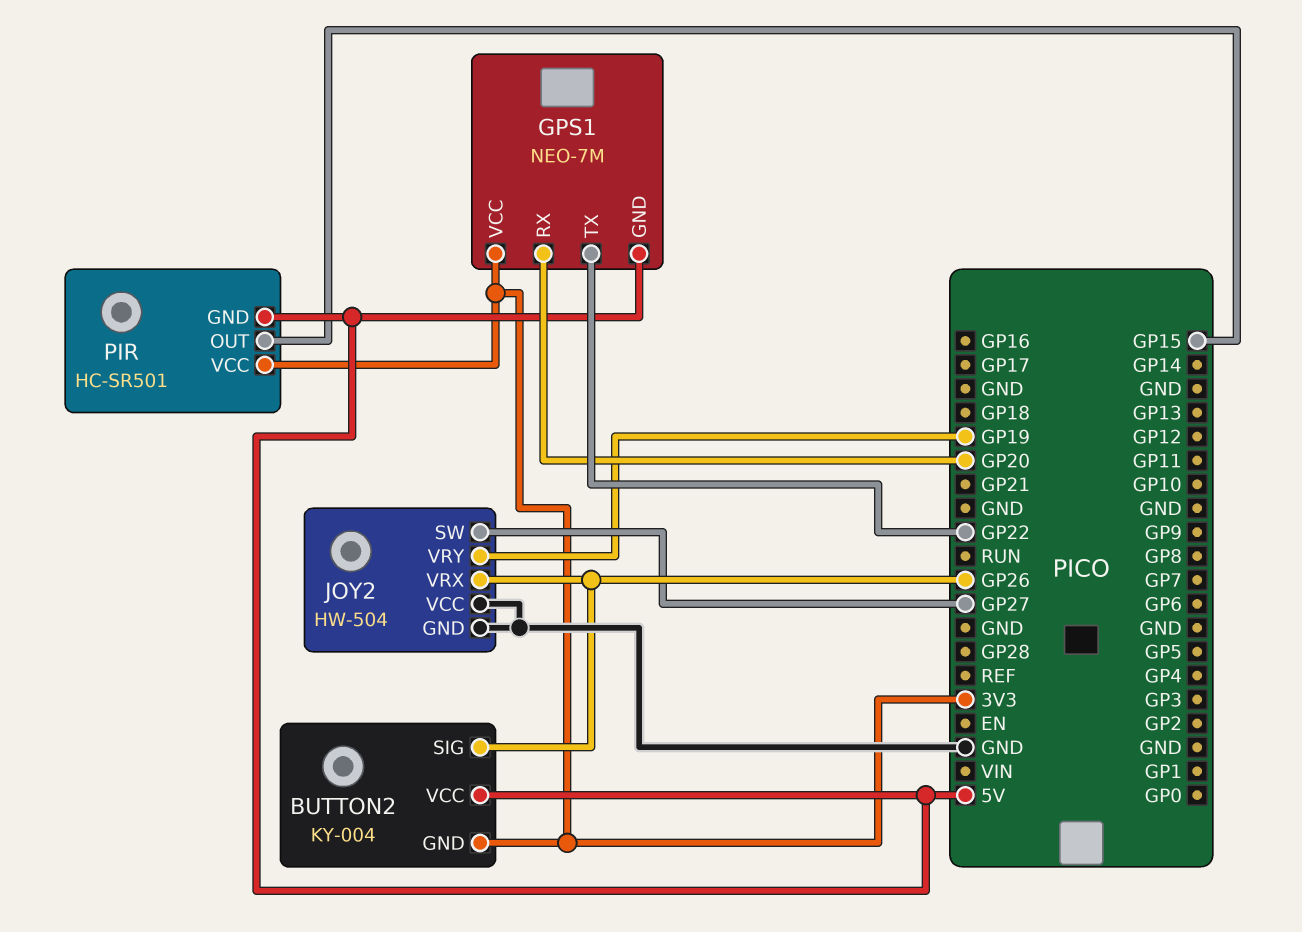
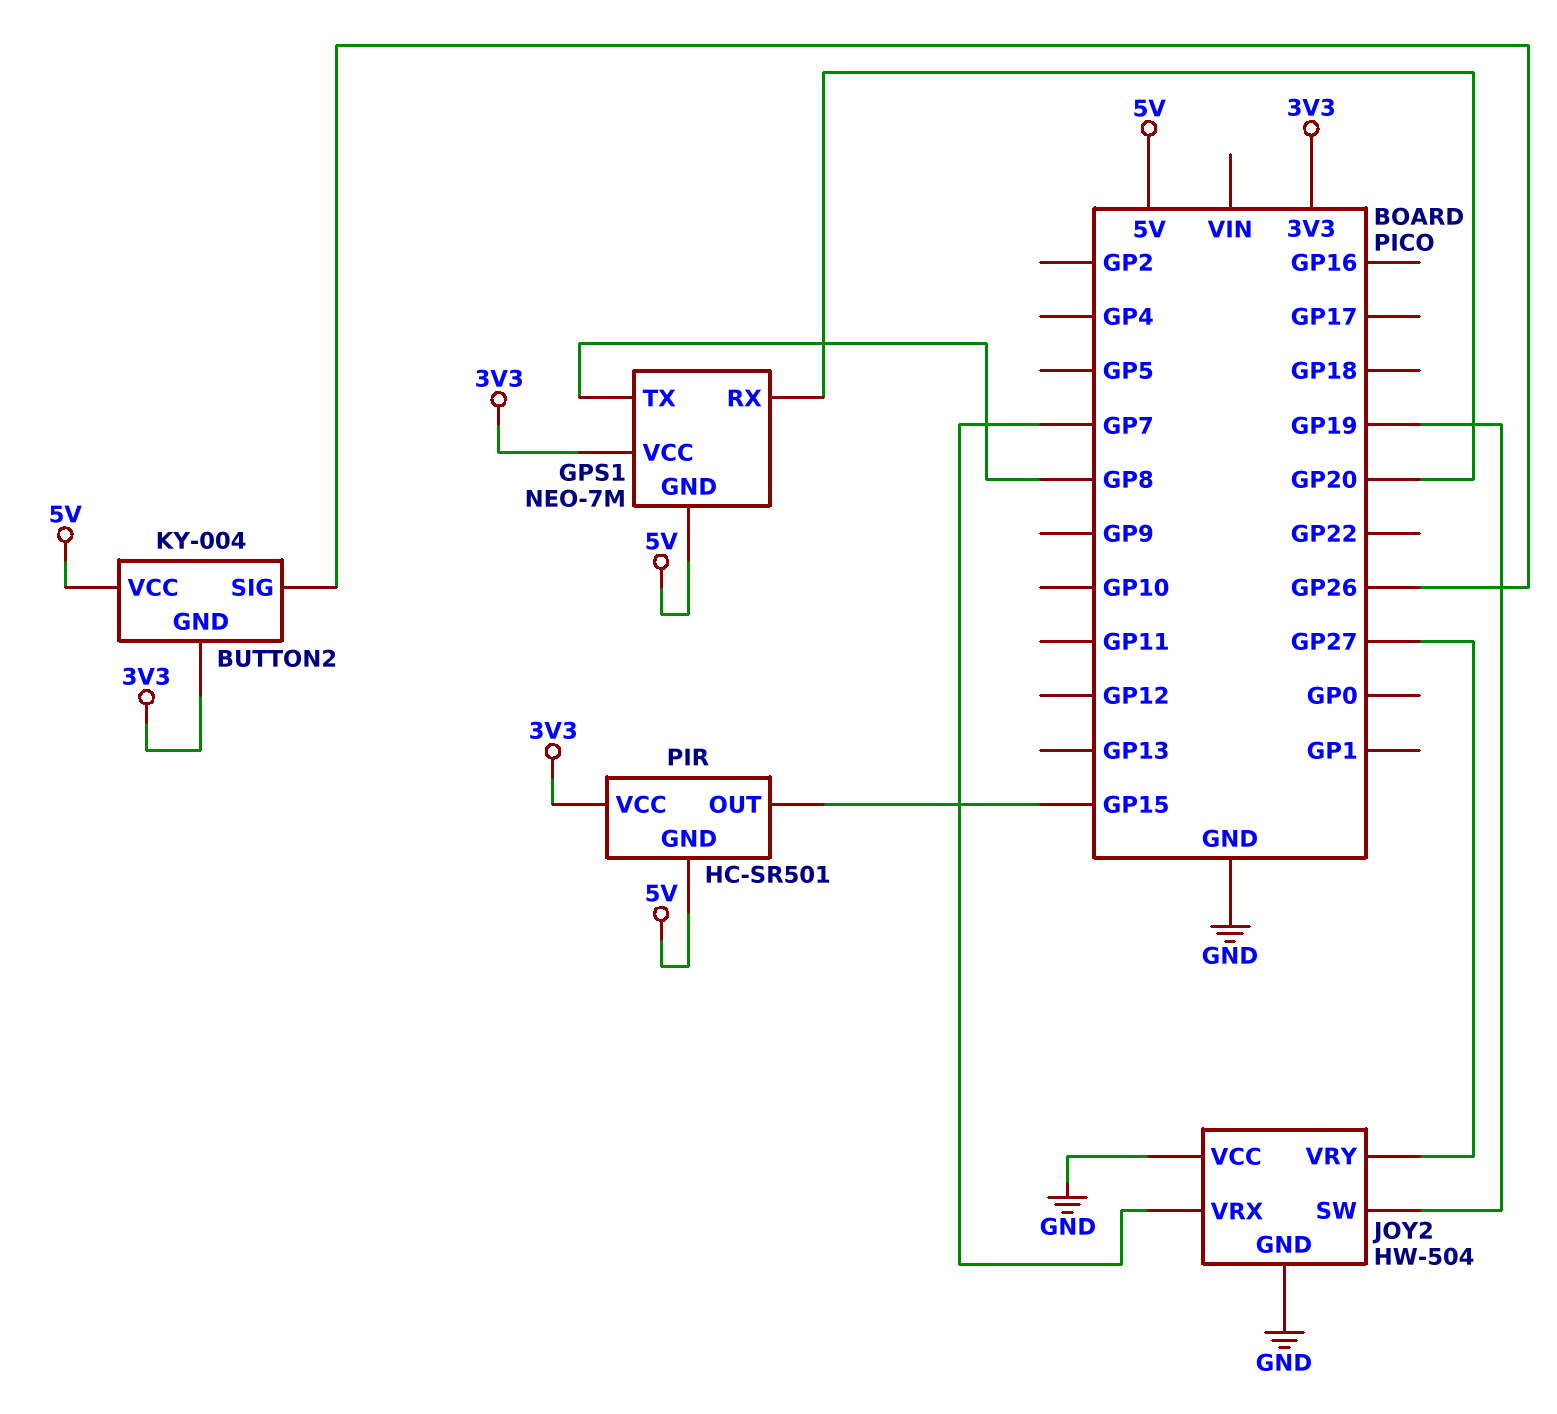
GPS1 pin TX: GP22 -> GP8
JOY2 pin SW: GP27 -> GP19
JOY2 pin VRX: GP26 -> GP7
JOY2 pin VRY: GP19 -> GP27

